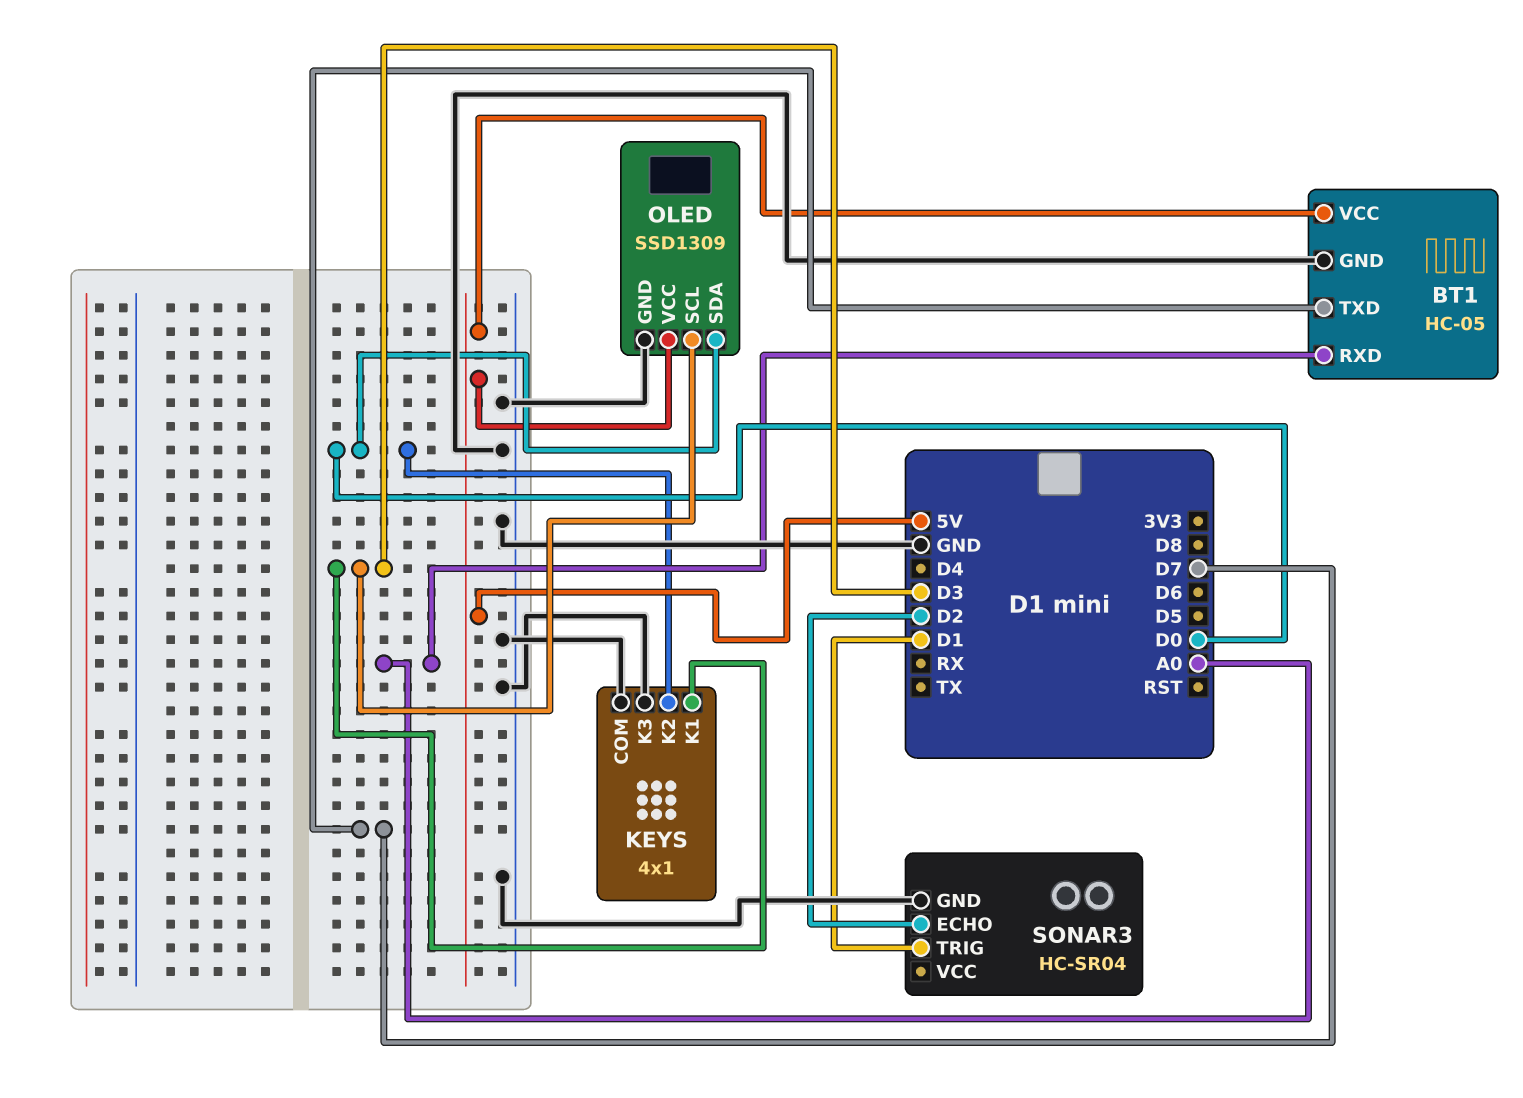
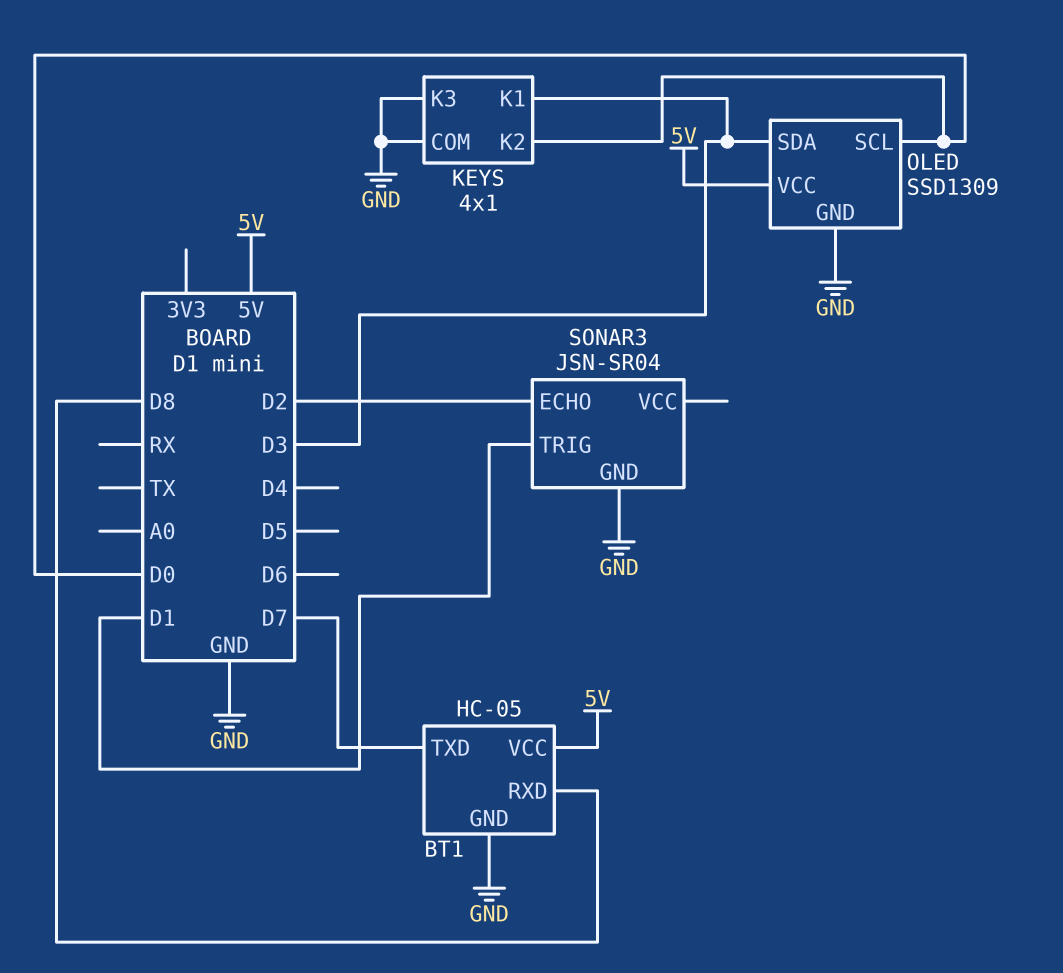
BT1 pin RXD: A0 -> D8
OLED pin SCL: D3 -> D0
OLED pin SDA: D0 -> D3
SONAR3: HC-SR04 -> JSN-SR04

